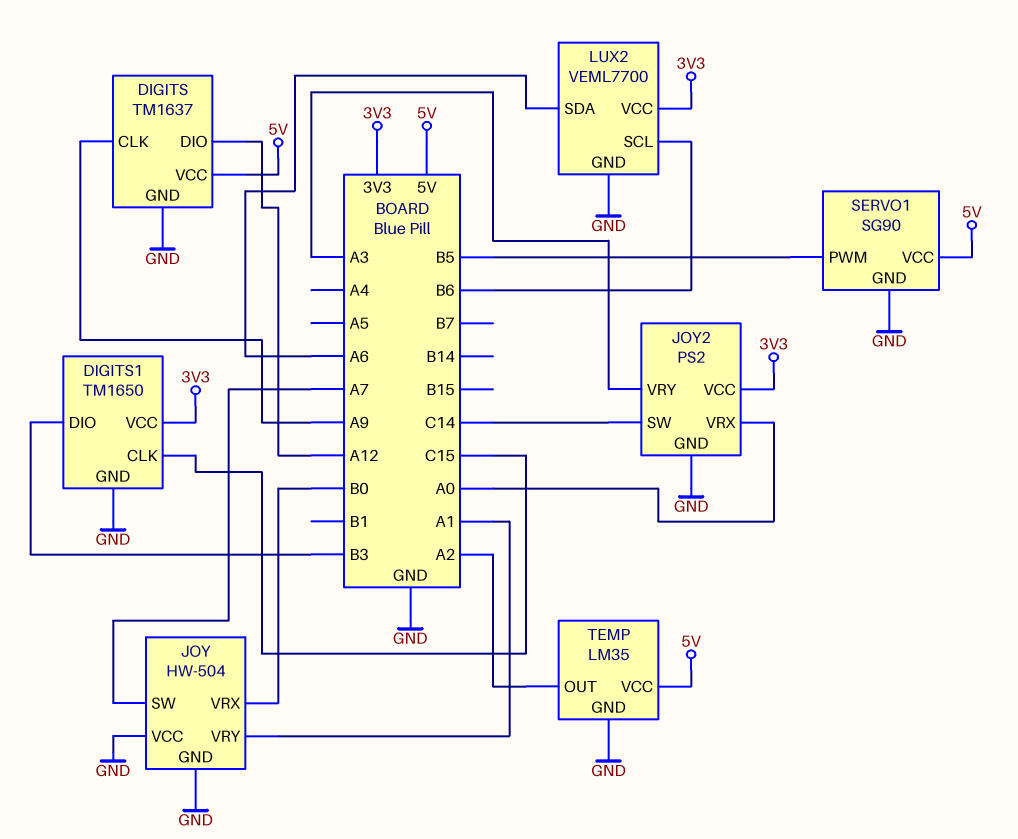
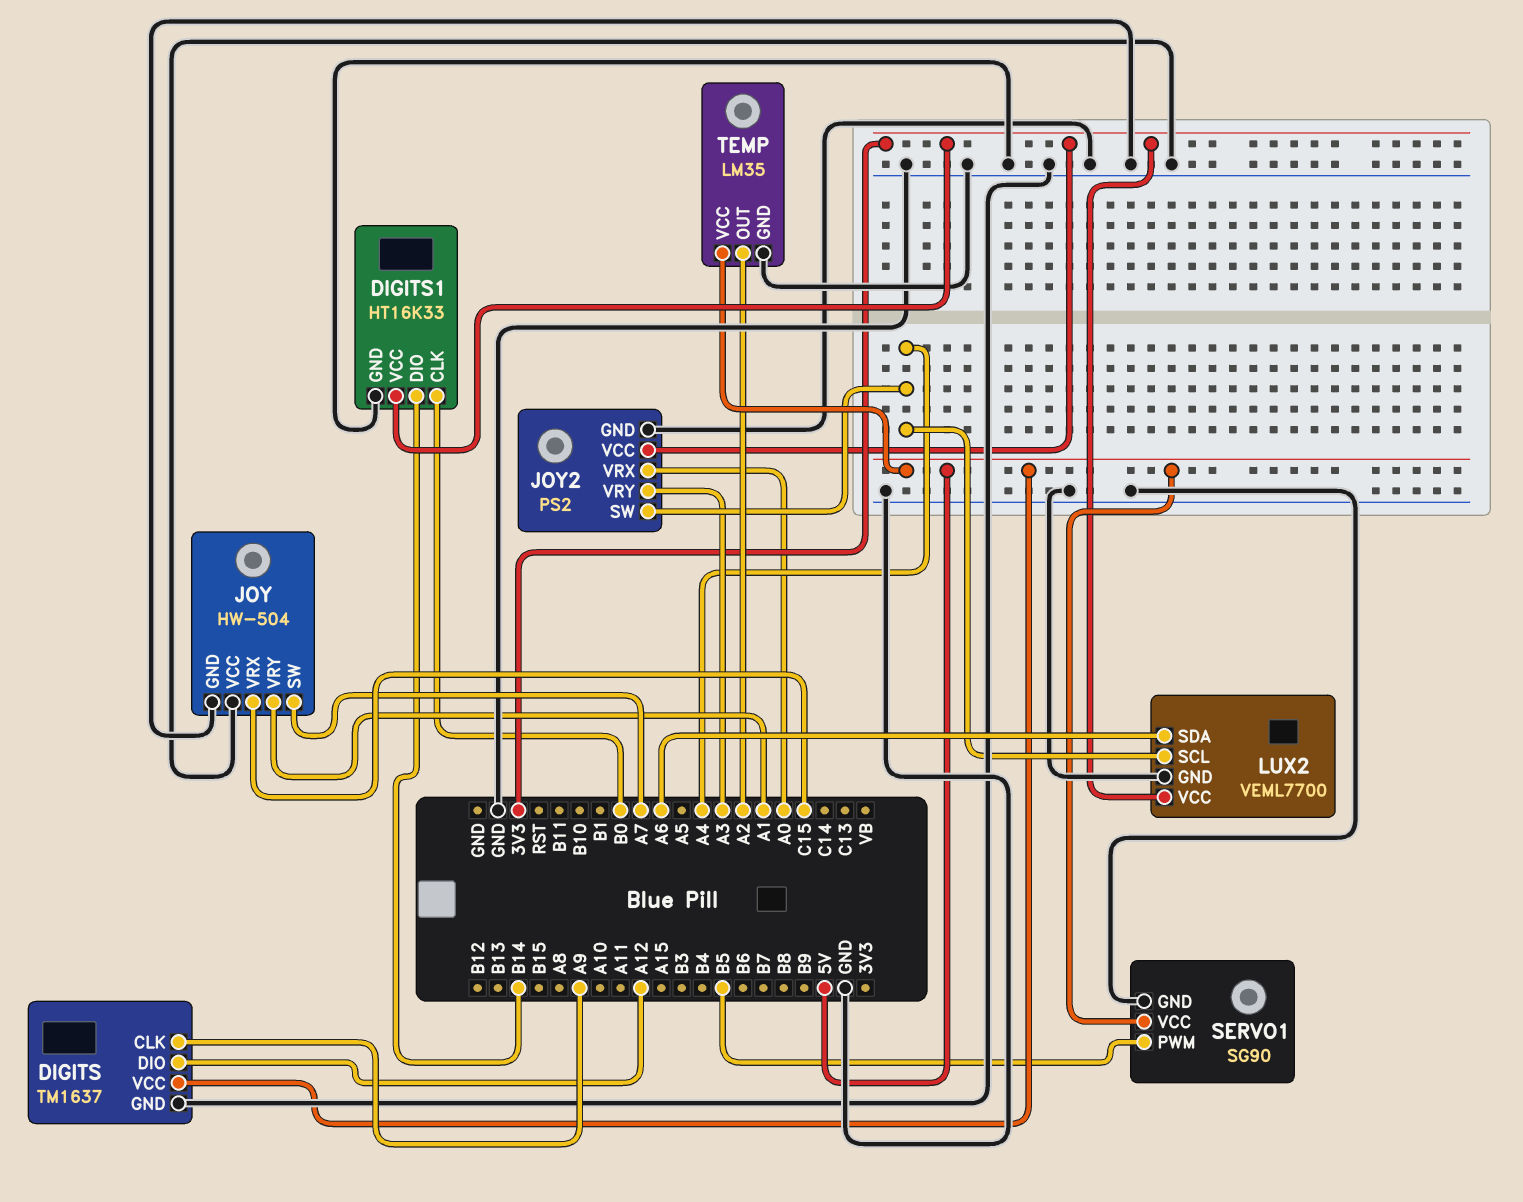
DIGITS1: TM1650 -> HT16K33
DIGITS1 pin CLK: C15 -> B0
DIGITS1 pin DIO: B3 -> B14
JOY pin VRX: B0 -> C15
JOY2 pin SW: C14 -> A4
LUX2 pin SCL: B6 -> A4

